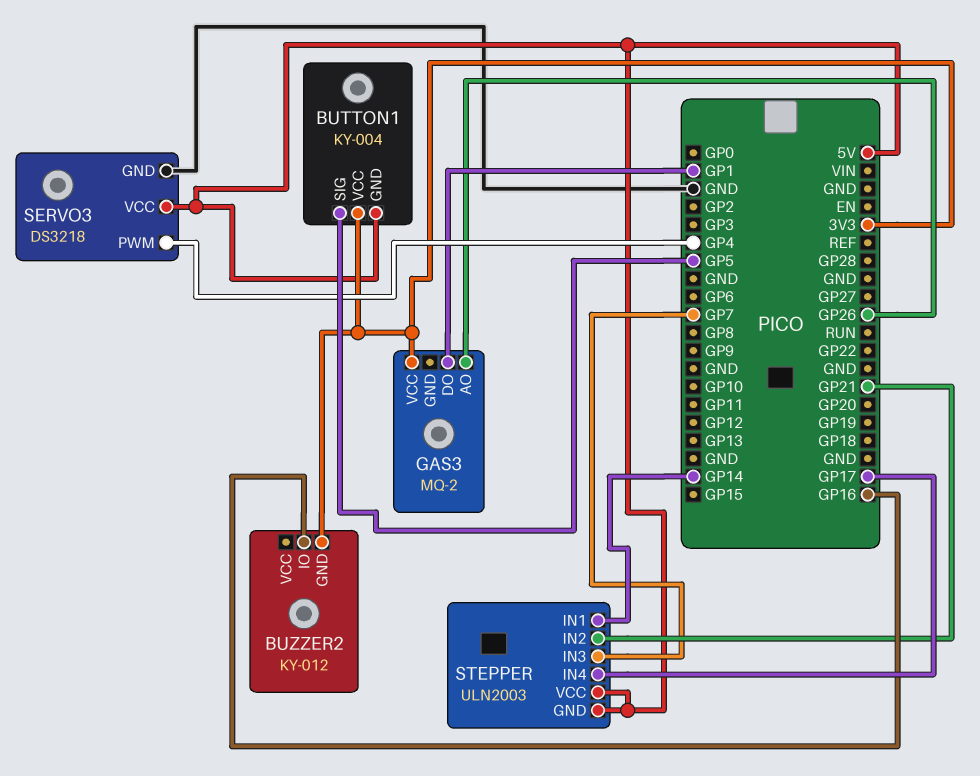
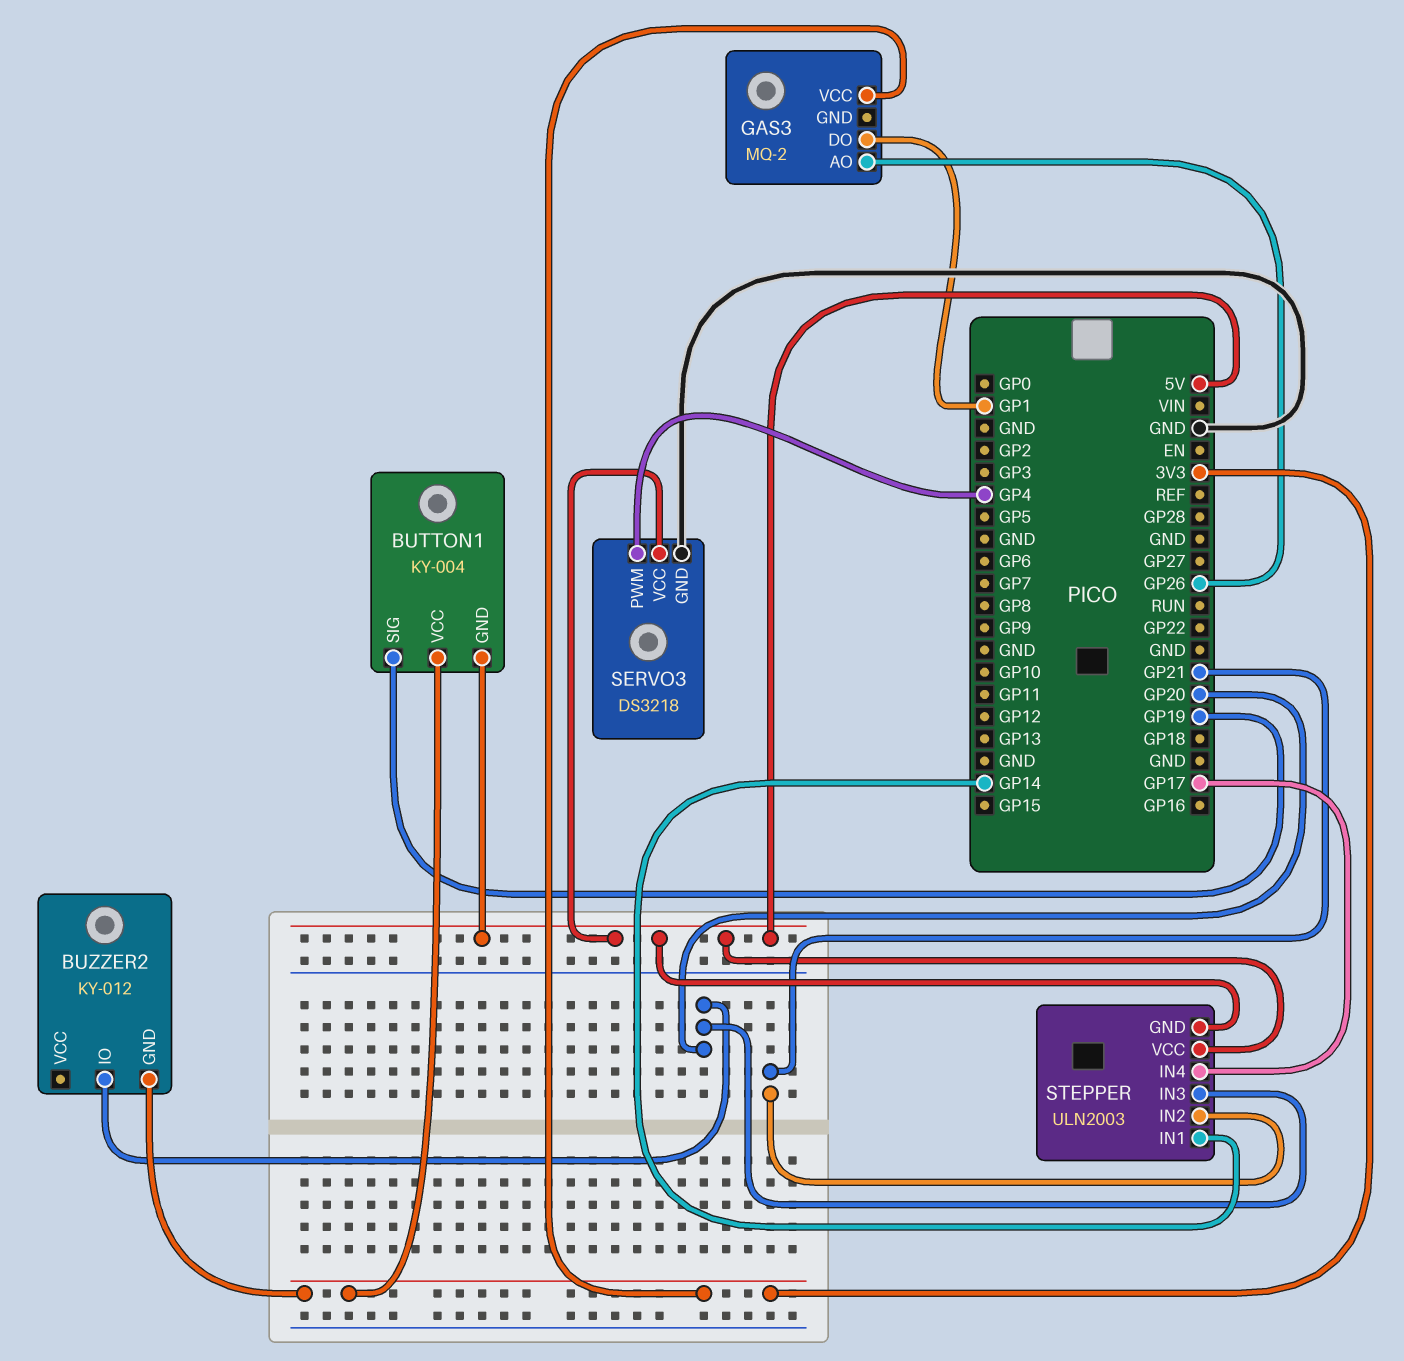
BUTTON1 pin SIG: GP5 -> GP19
BUZZER2 pin IO: GP16 -> GP20
STEPPER pin IN3: GP7 -> GP20

